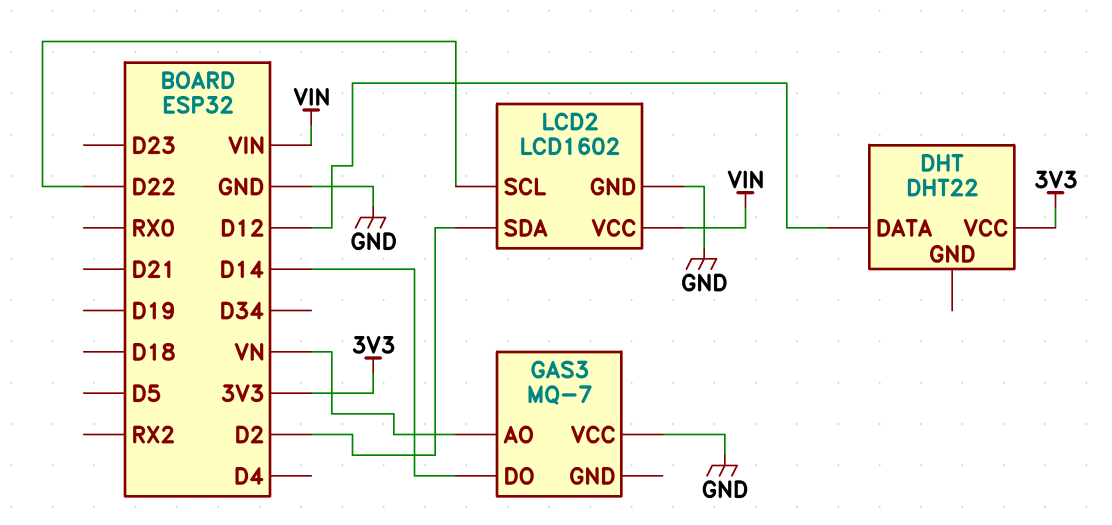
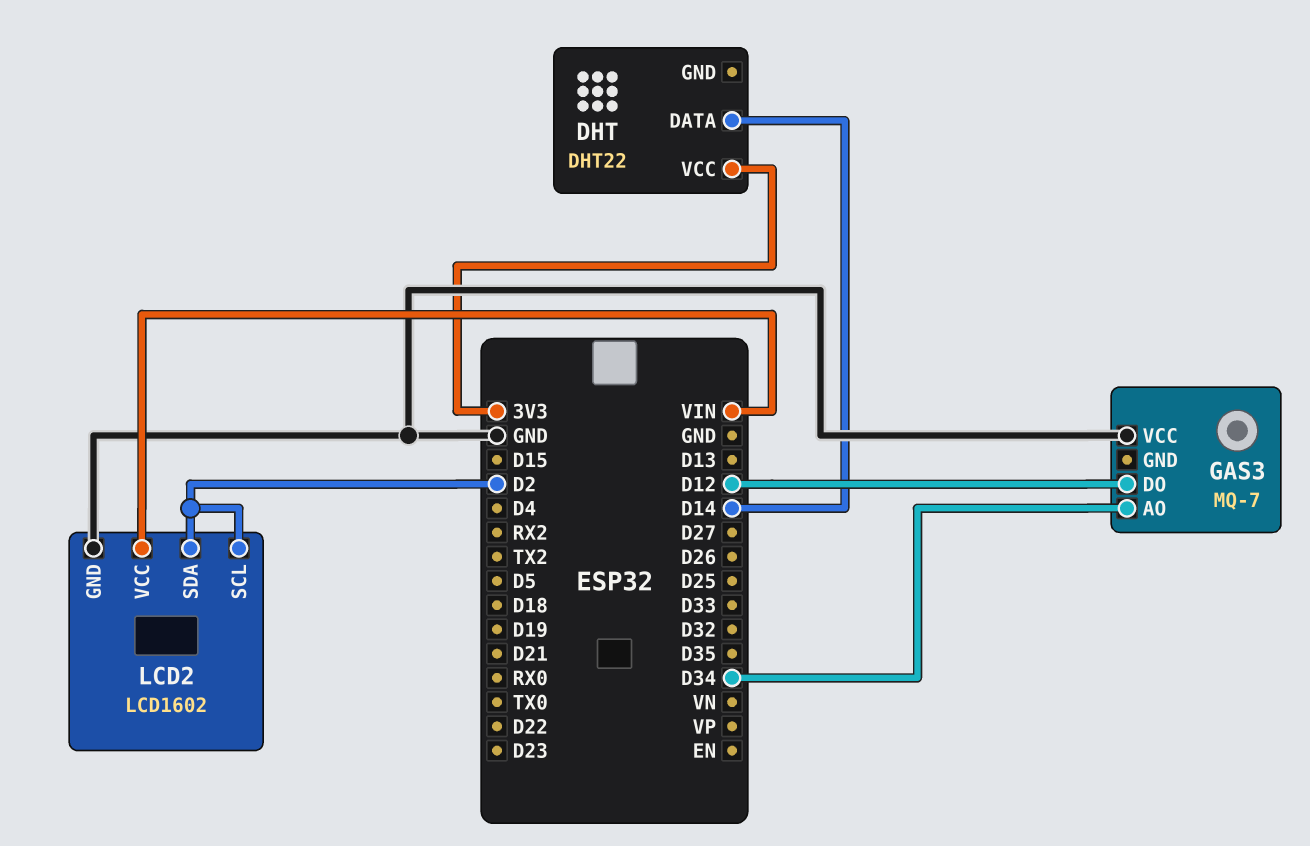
DHT pin DATA: D12 -> D14
GAS3 pin AO: VN -> D34
GAS3 pin DO: D14 -> D12
LCD2 pin SCL: D22 -> D2

